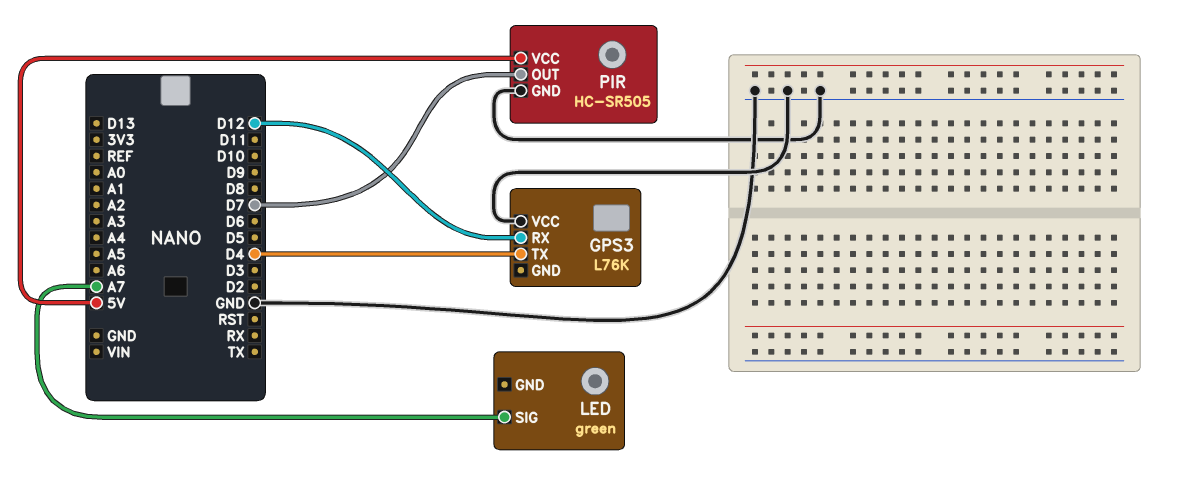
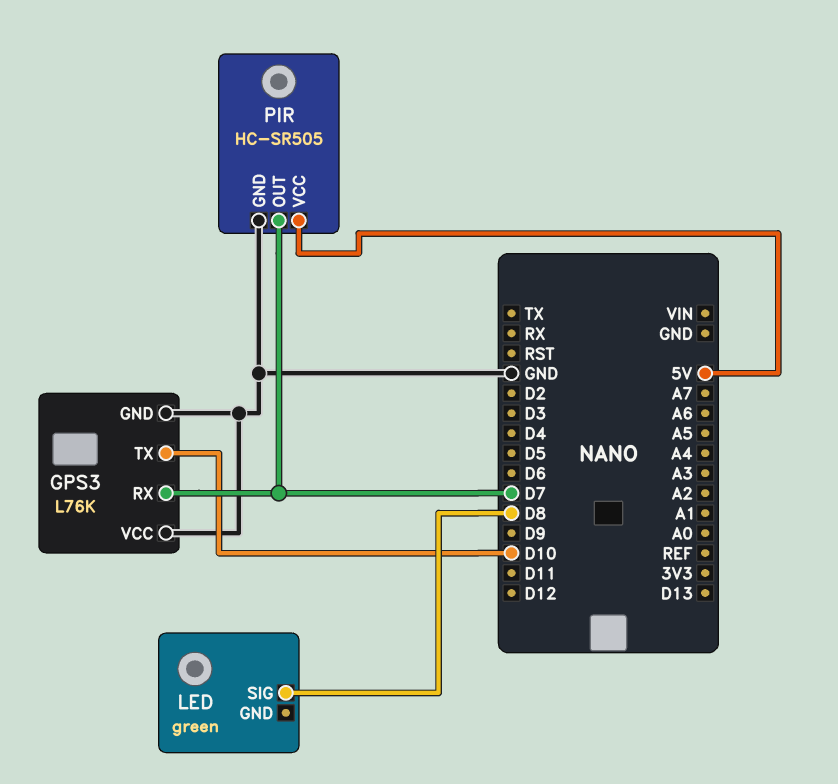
GPS3 pin GND: none -> GND
GPS3 pin RX: D12 -> D7
GPS3 pin TX: D4 -> D10
LED pin SIG: A7 -> D8

